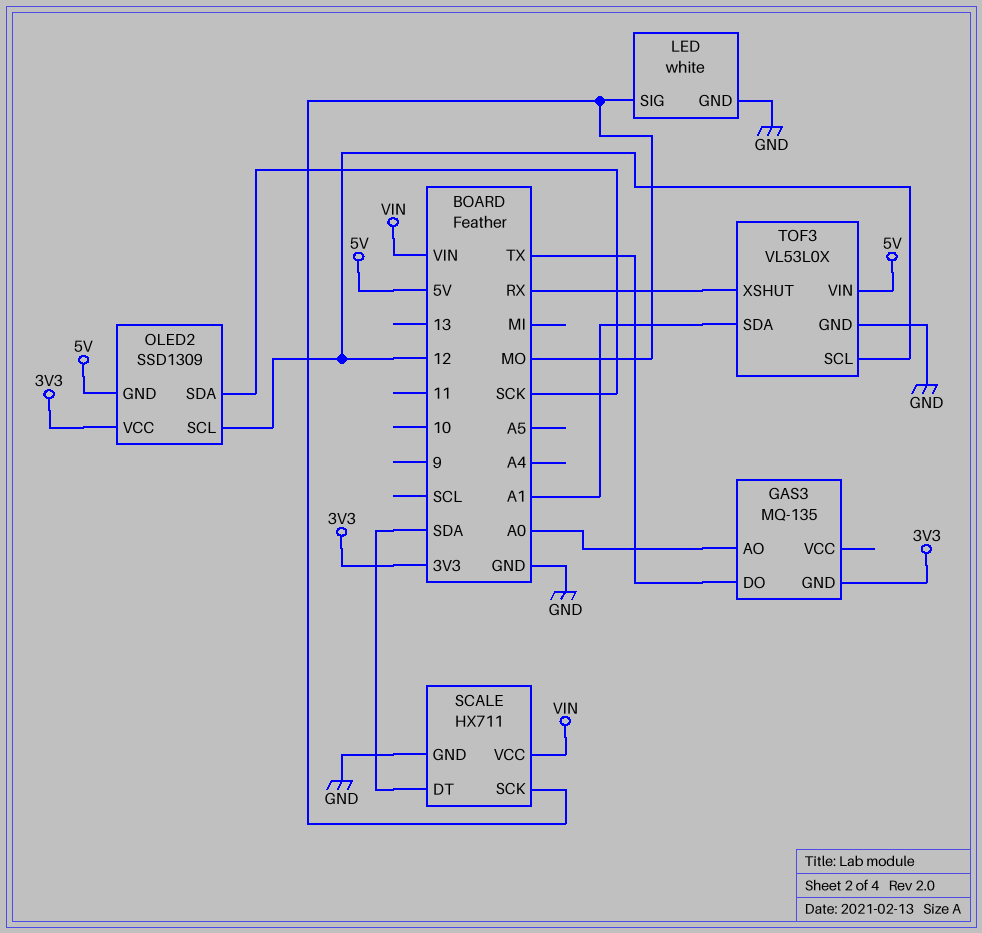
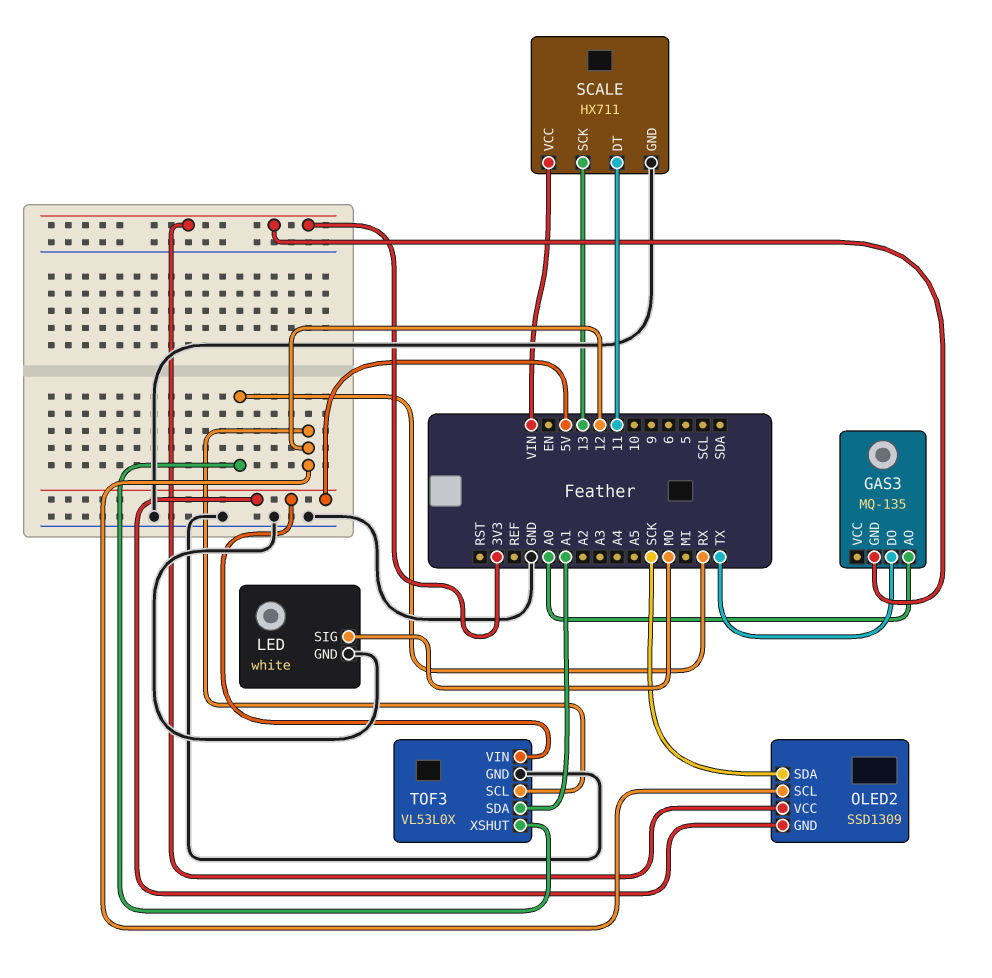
SCALE pin DT: SDA -> 11
SCALE pin SCK: MO -> 13

